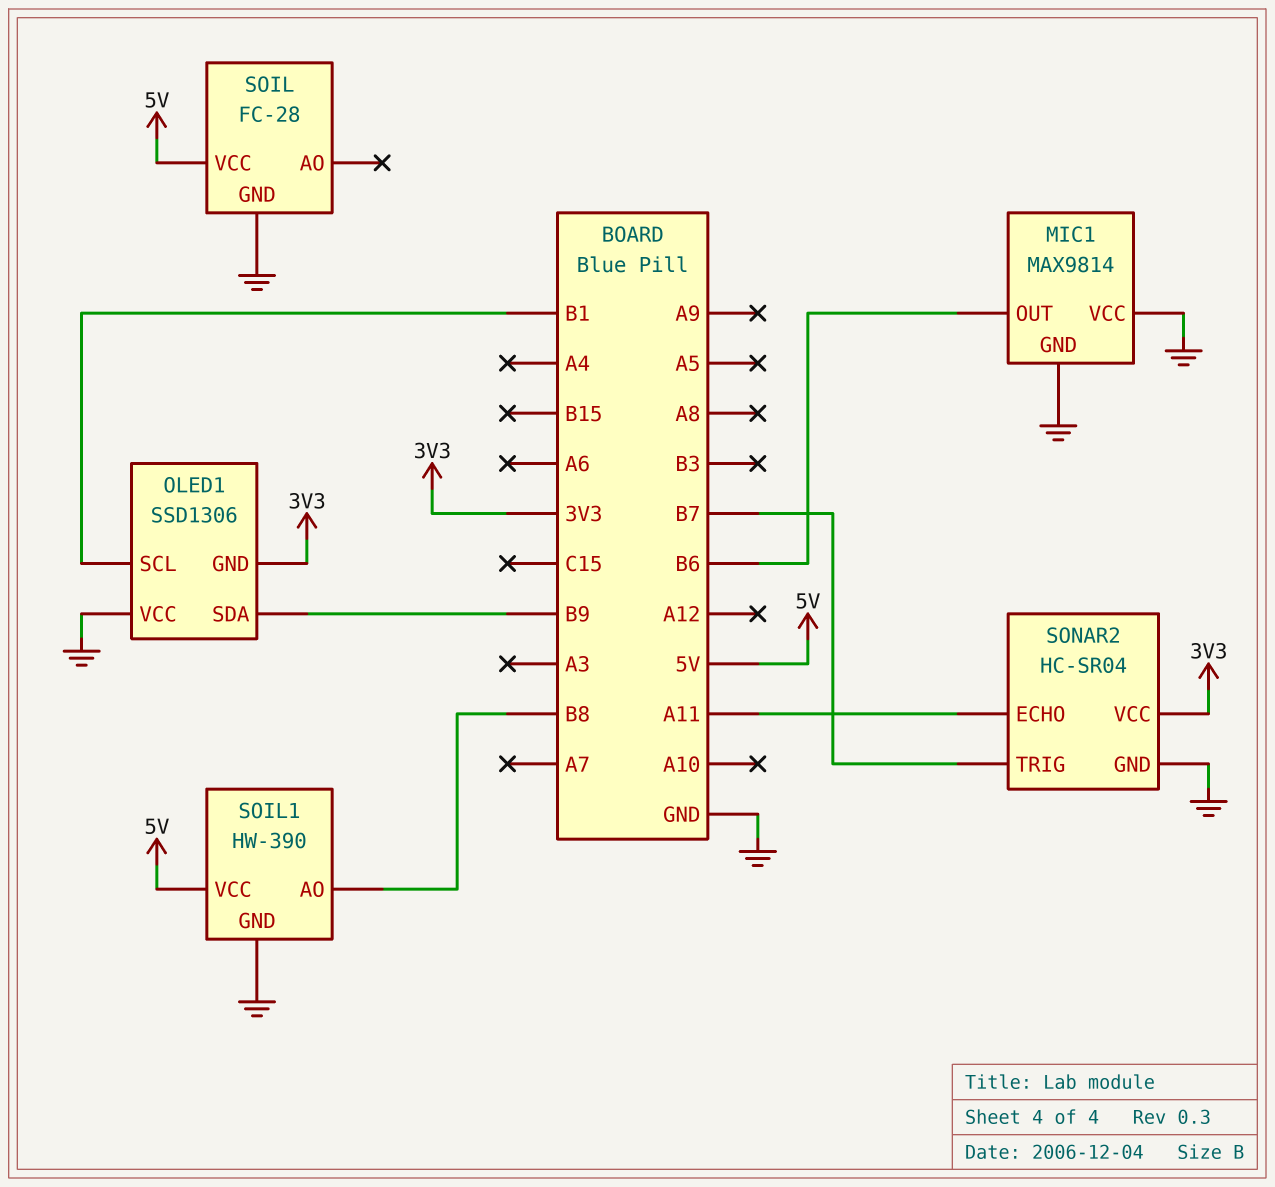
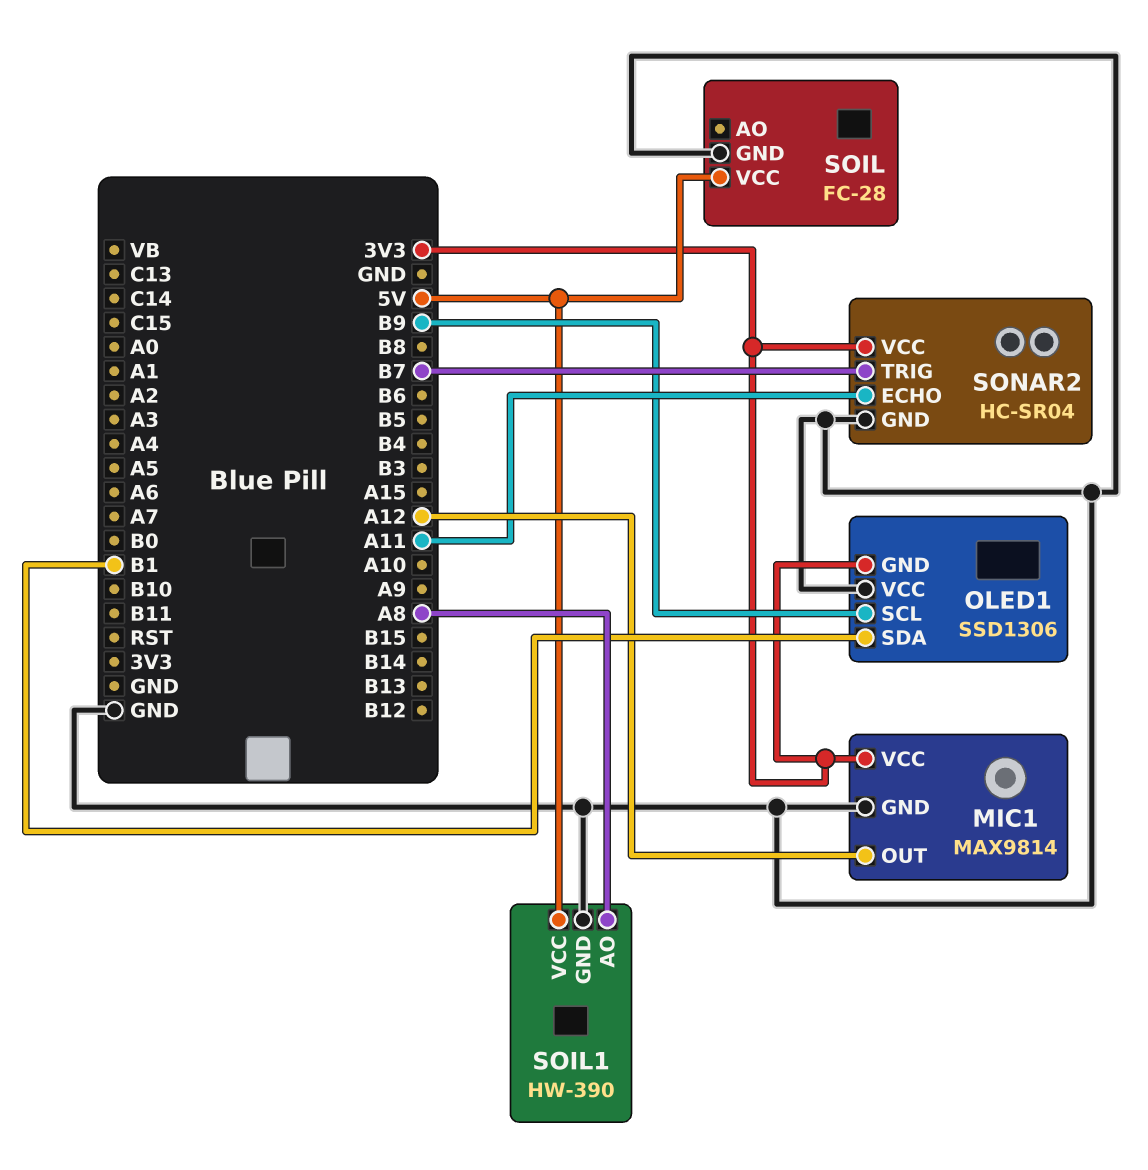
MIC1 pin OUT: B6 -> A12
MIC1 pin VCC: GND -> 3V3
OLED1 pin SCL: B1 -> B9
OLED1 pin SDA: B9 -> B1
SOIL1 pin AO: B8 -> A8

